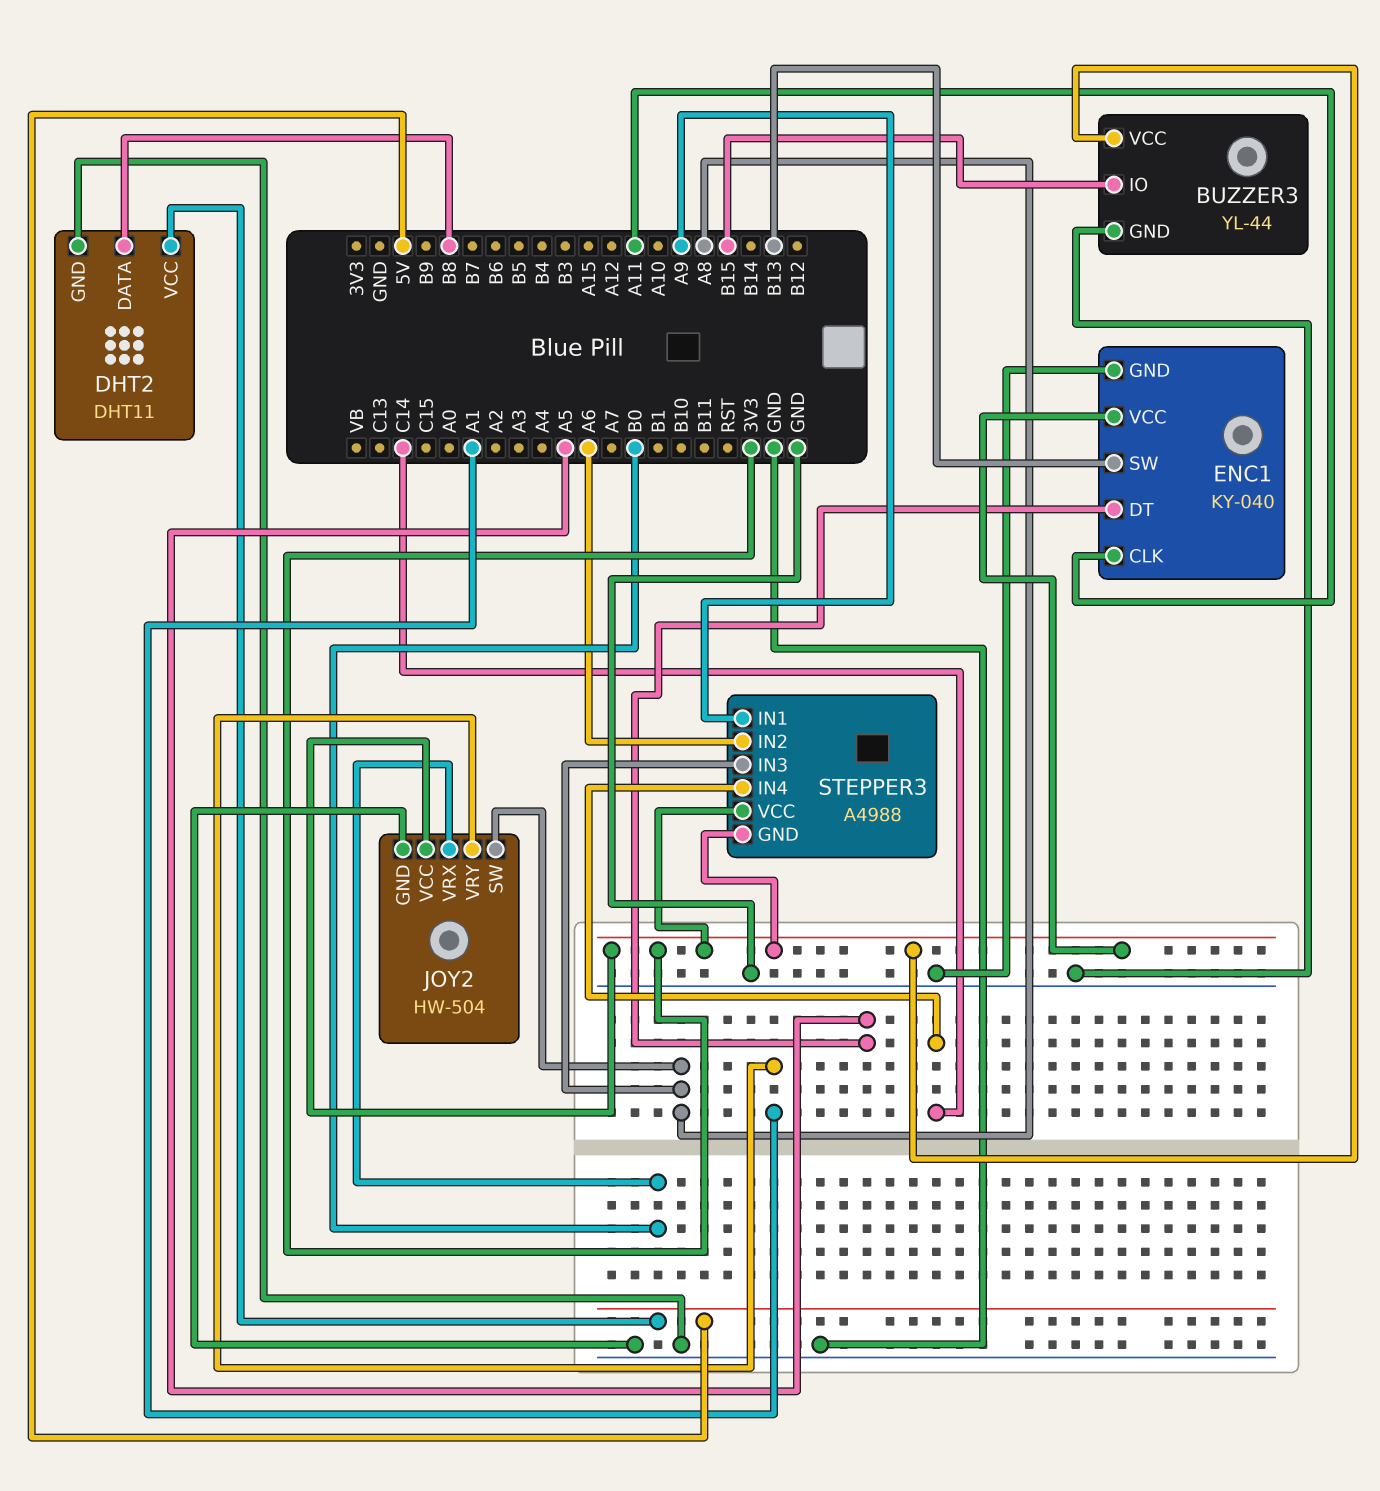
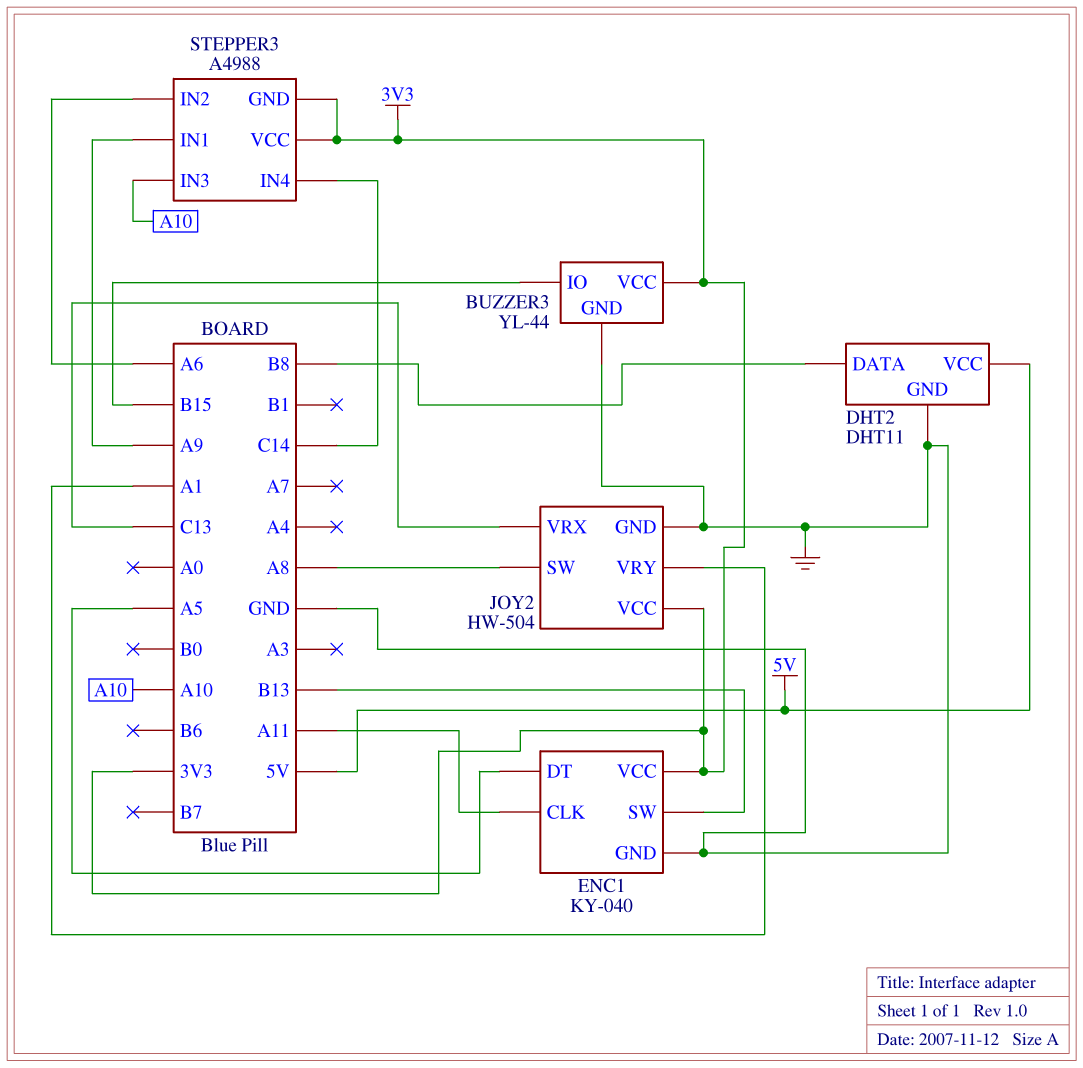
JOY2 pin VRX: B0 -> C13
STEPPER3 pin IN3: A8 -> A10

